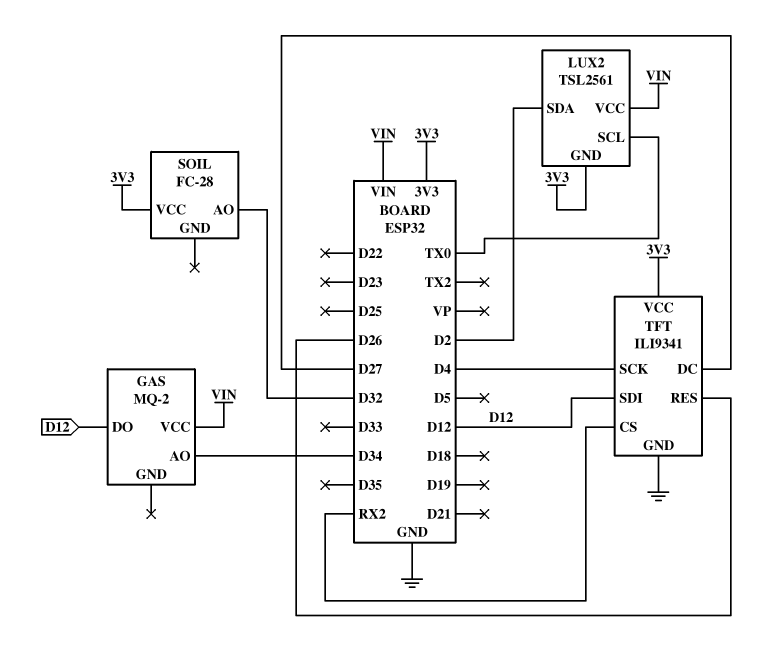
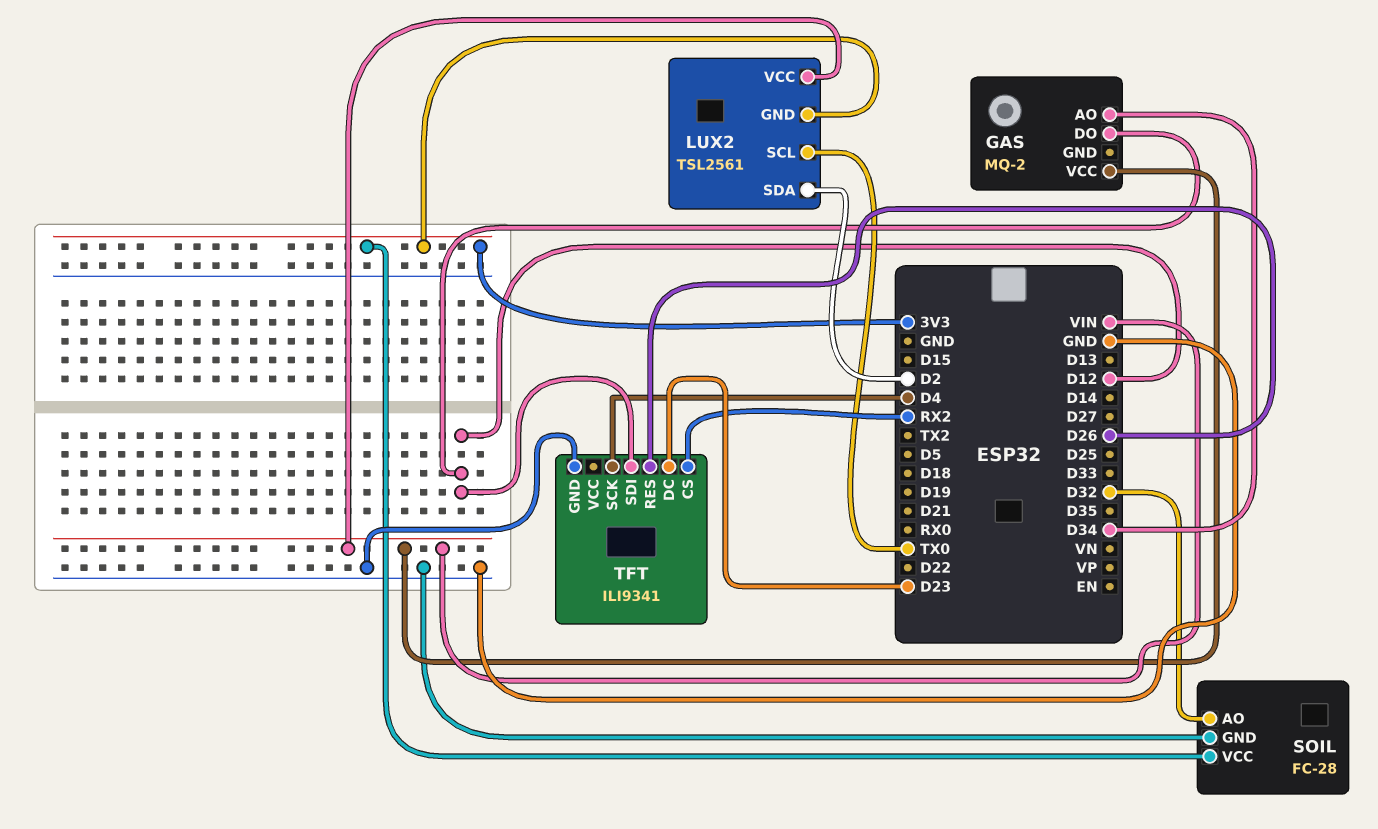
SOIL pin GND: none -> GND
TFT pin DC: D27 -> D23
TFT pin VCC: 3V3 -> none

